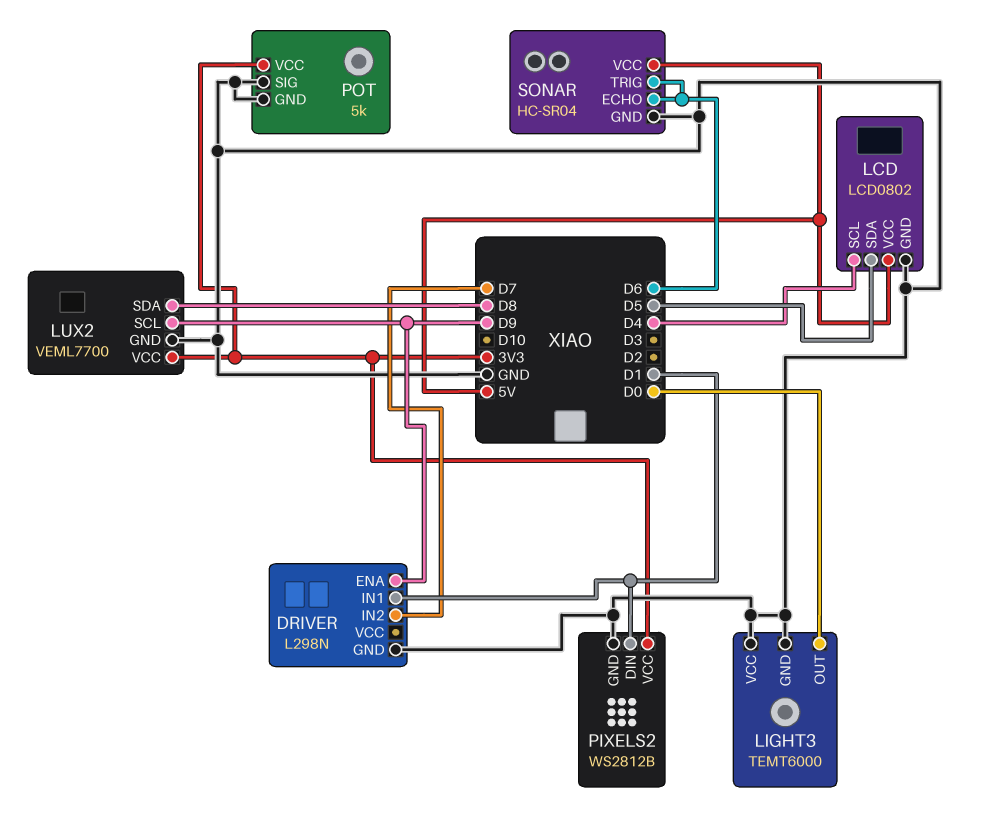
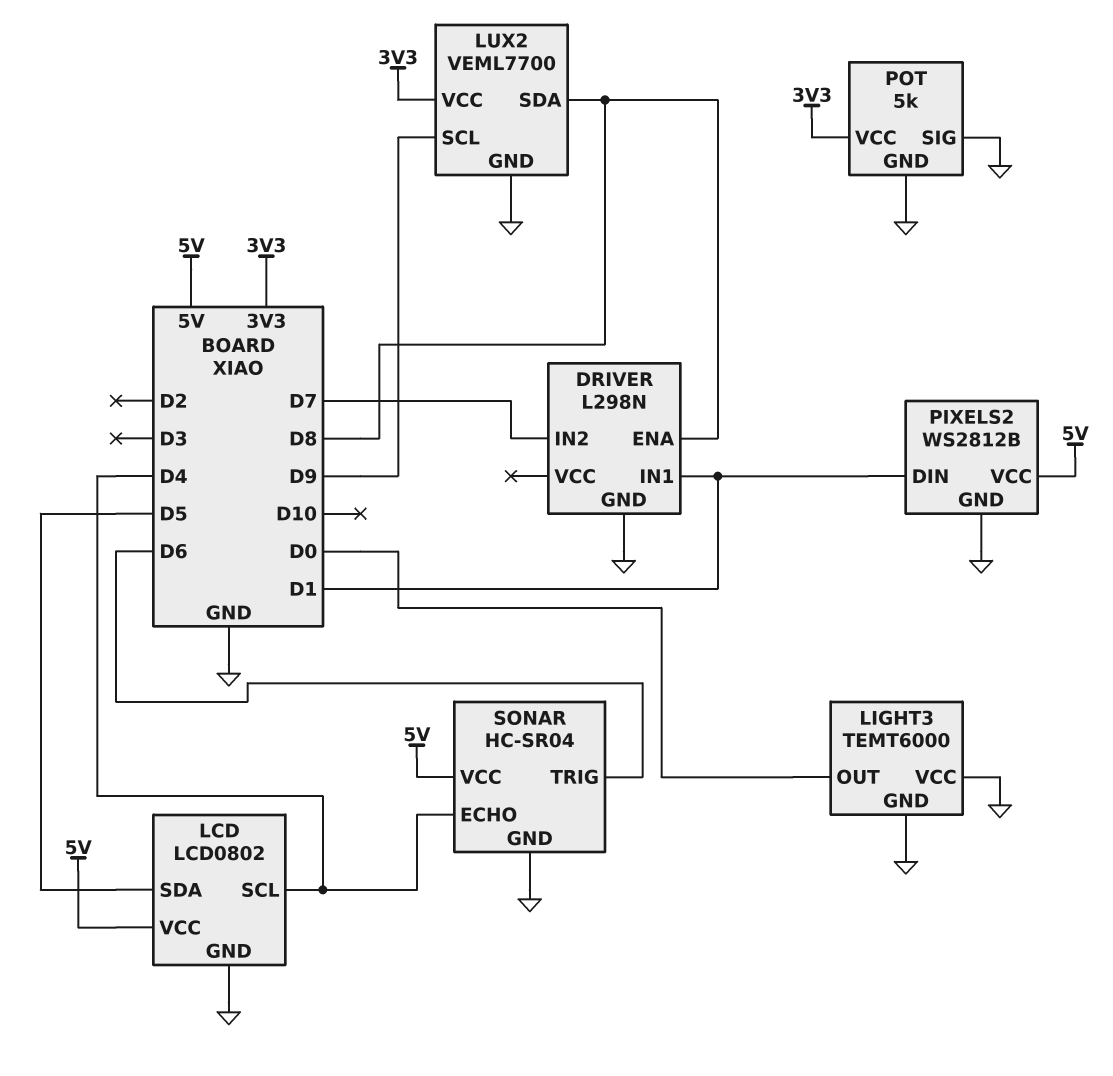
DRIVER pin ENA: D9 -> D8
PIXELS2 pin VCC: 3V3 -> 5V
SONAR pin ECHO: D6 -> D4

